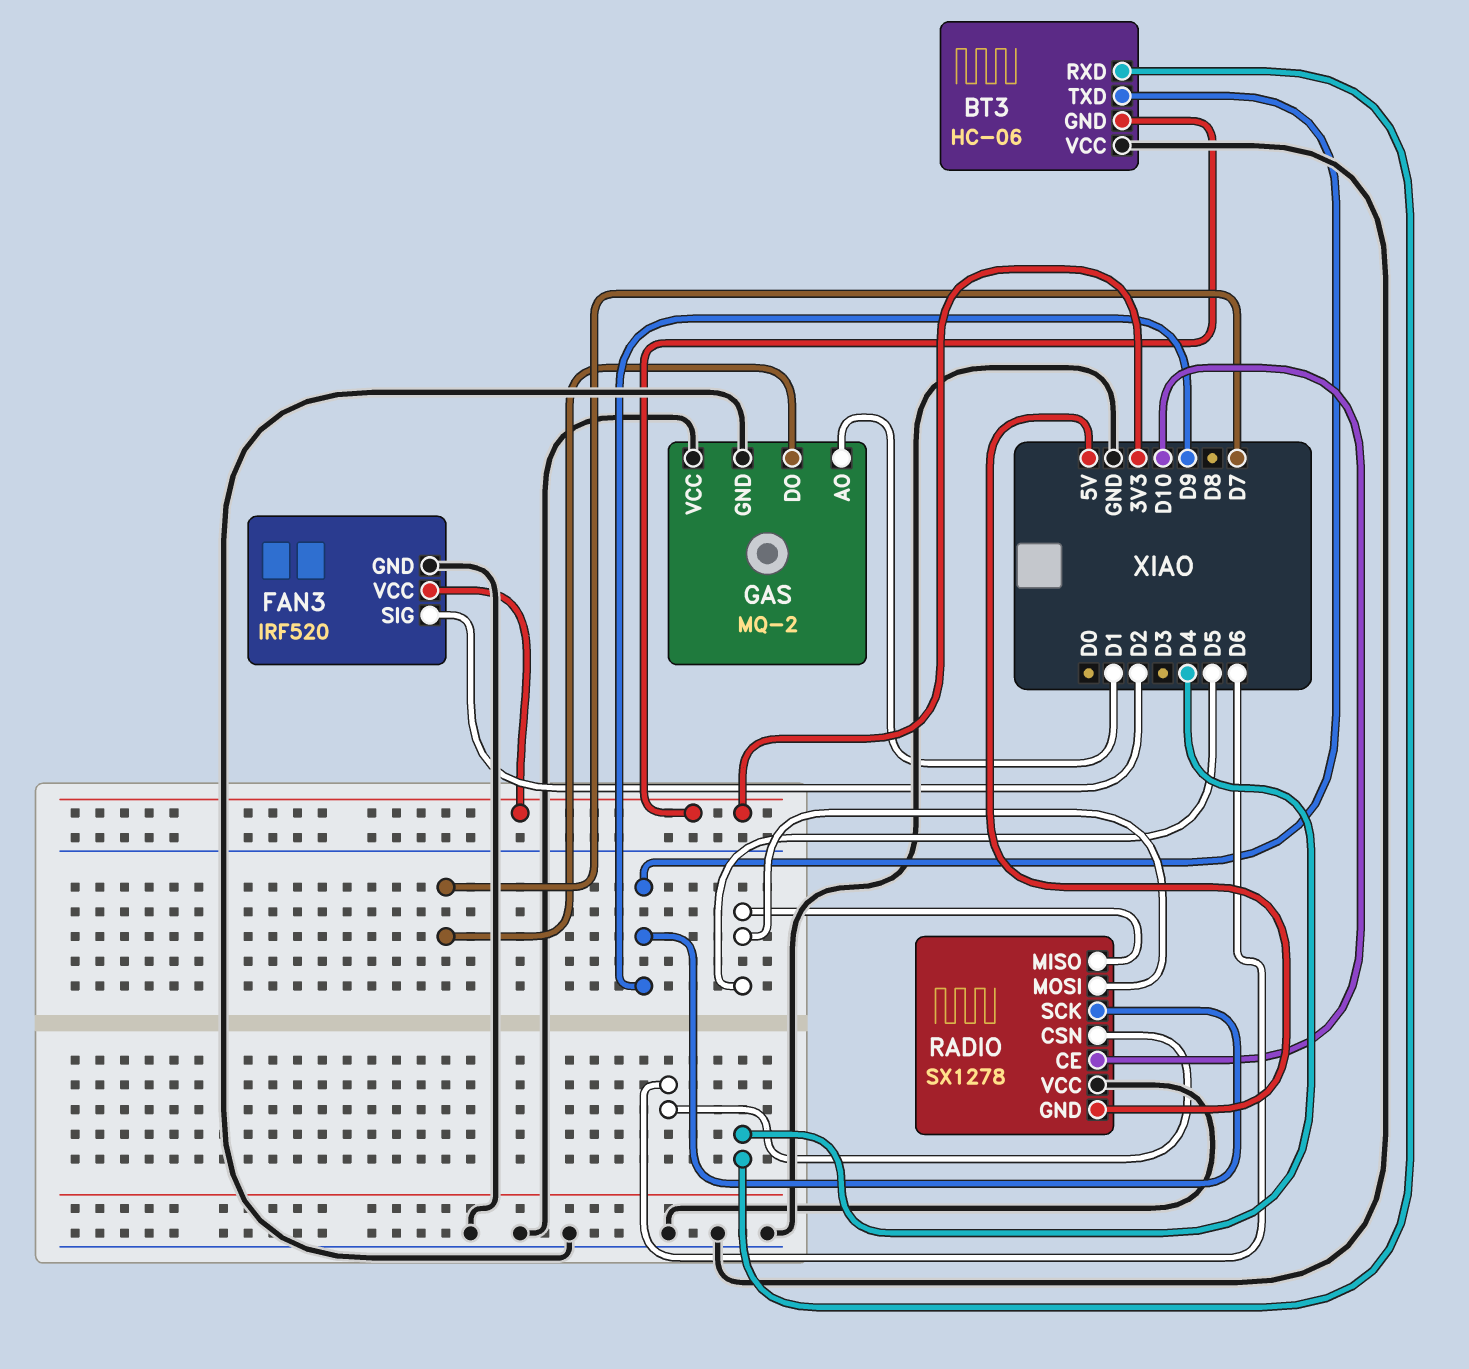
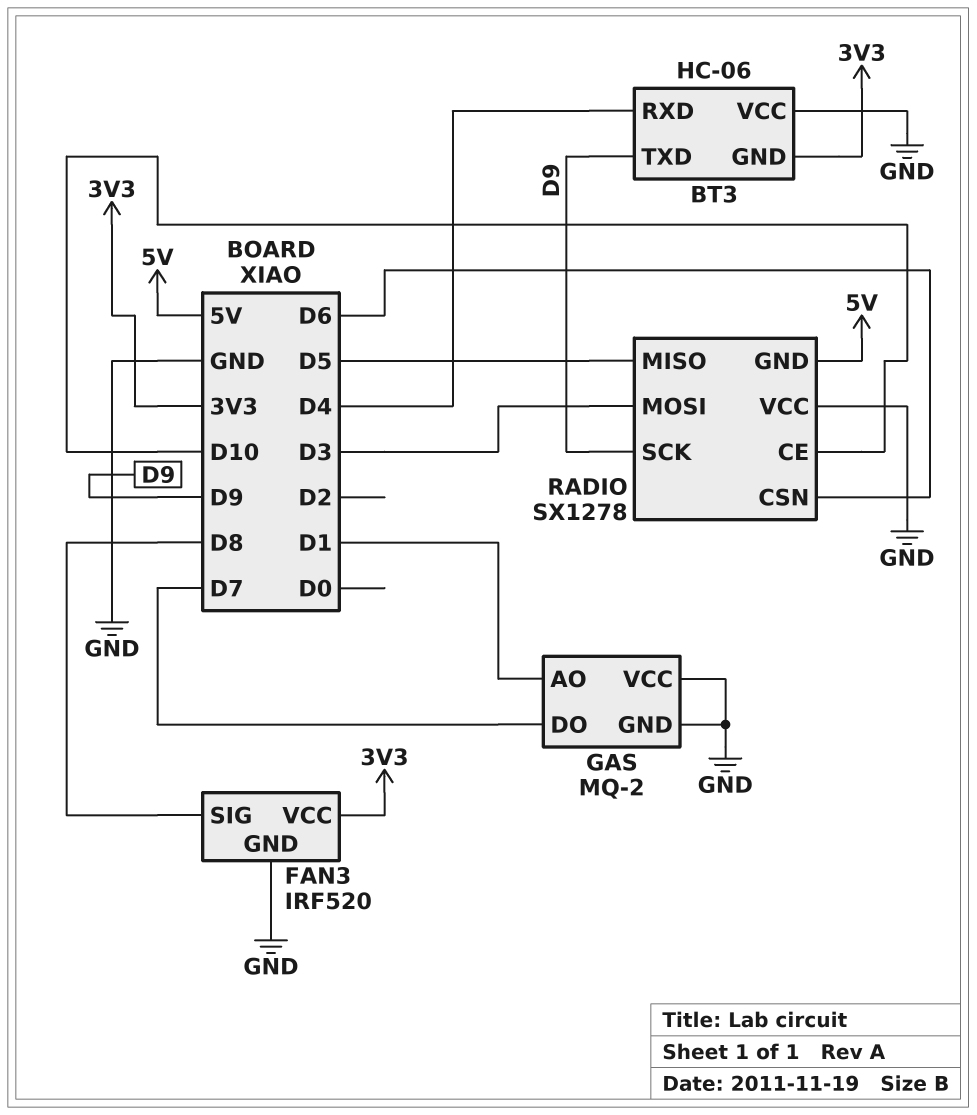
FAN3 pin SIG: D2 -> D8
RADIO pin MOSI: D5 -> D3

